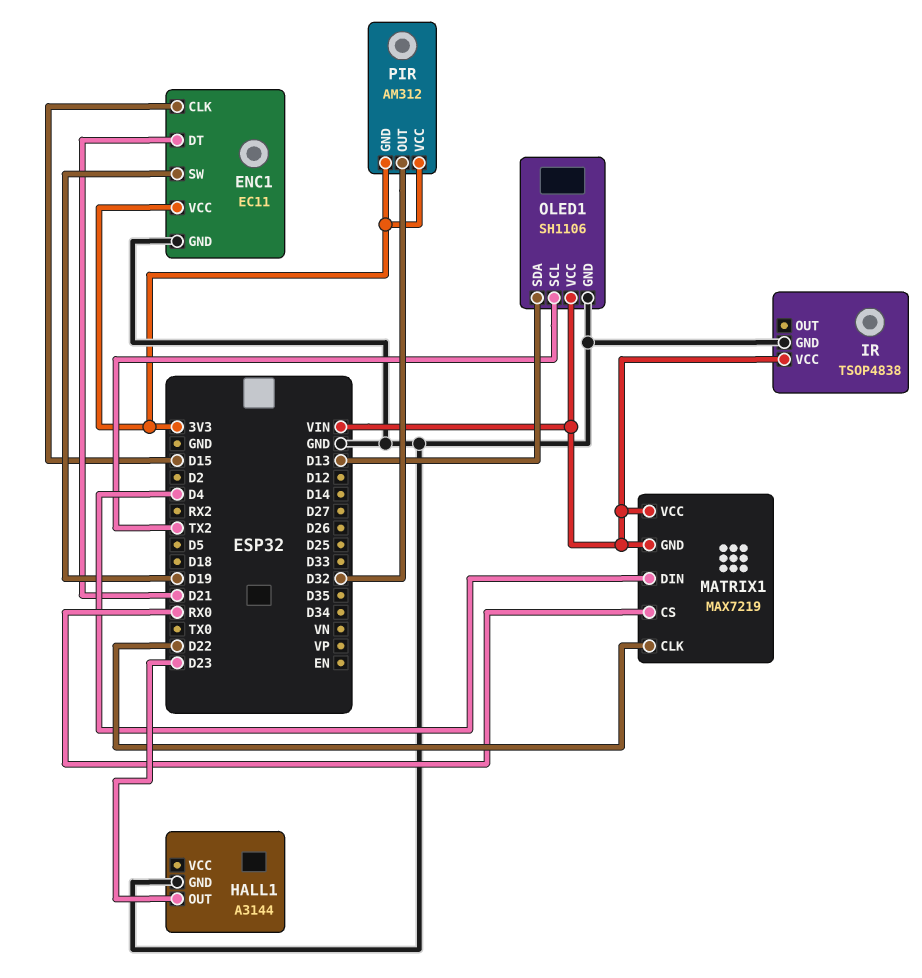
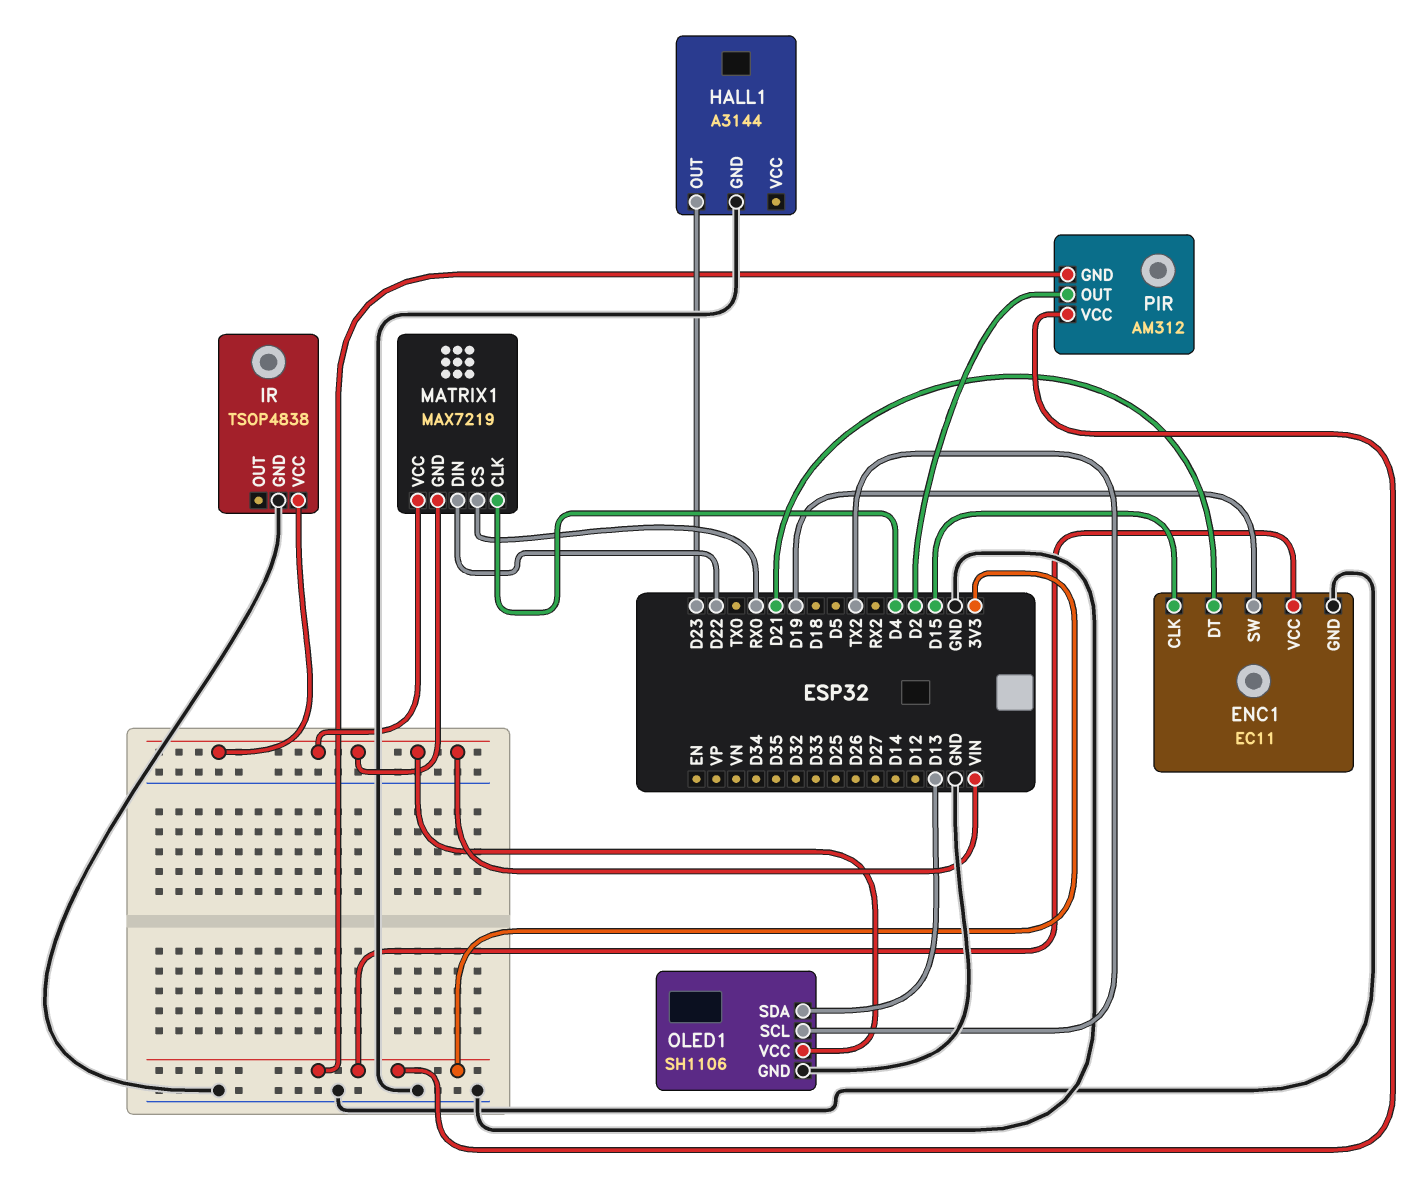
MATRIX1 pin CLK: D22 -> D4
MATRIX1 pin DIN: D4 -> D22
PIR pin OUT: D32 -> D2

